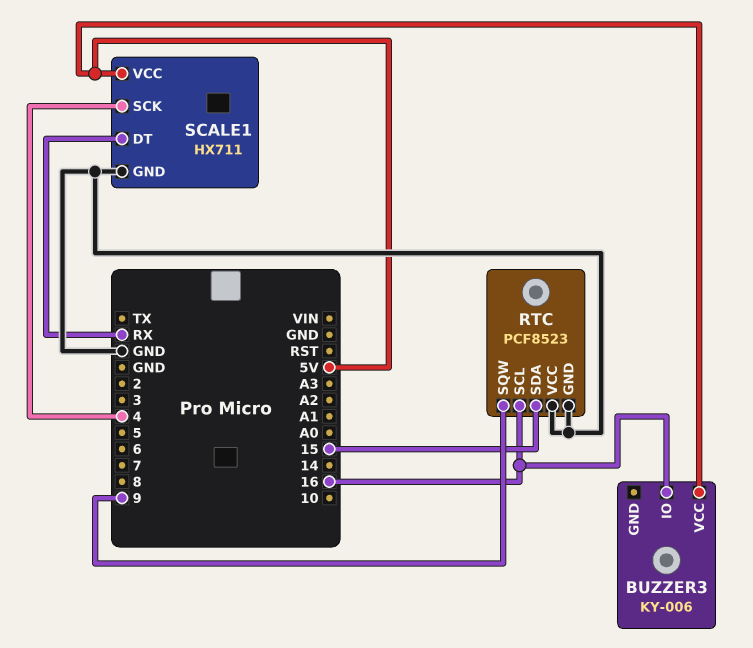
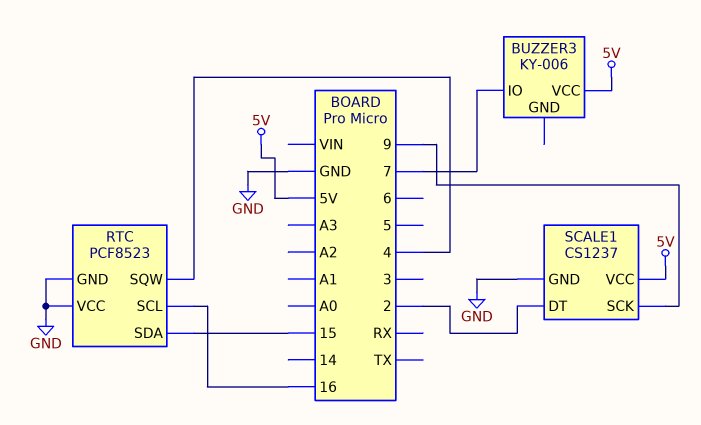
BUZZER3 pin IO: 16 -> 7
RTC pin SQW: 9 -> 4
SCALE1: HX711 -> CS1237
SCALE1 pin DT: RX -> 2
SCALE1 pin SCK: 4 -> 9

